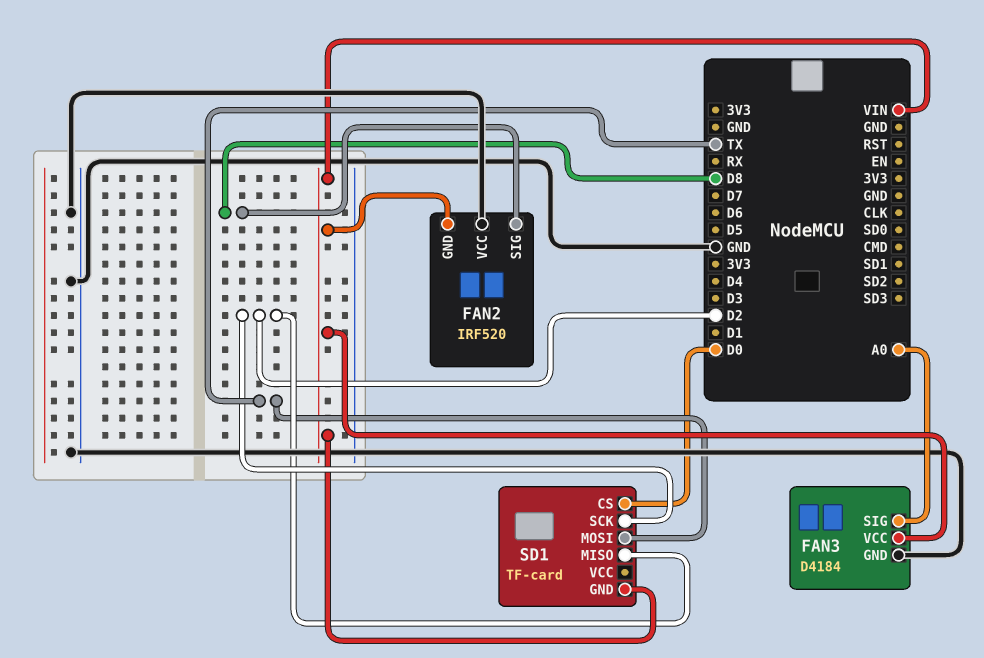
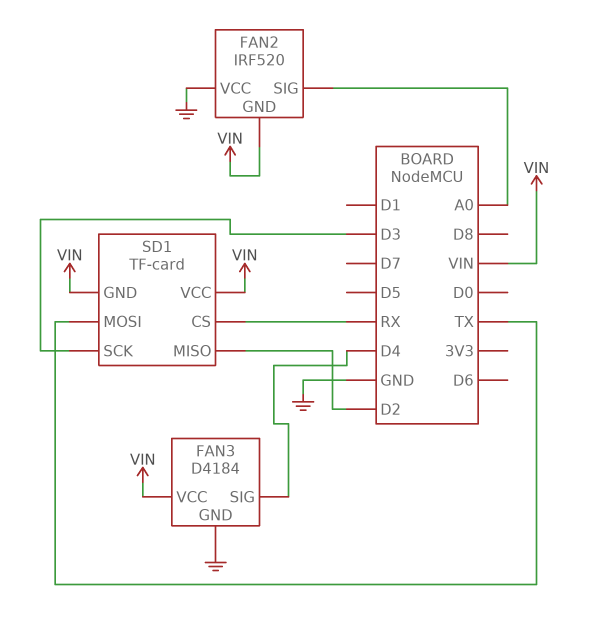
FAN2 pin SIG: D8 -> A0
FAN3 pin SIG: A0 -> D4
SD1 pin CS: D0 -> RX
SD1 pin SCK: D2 -> D3
SD1 pin VCC: none -> VIN

